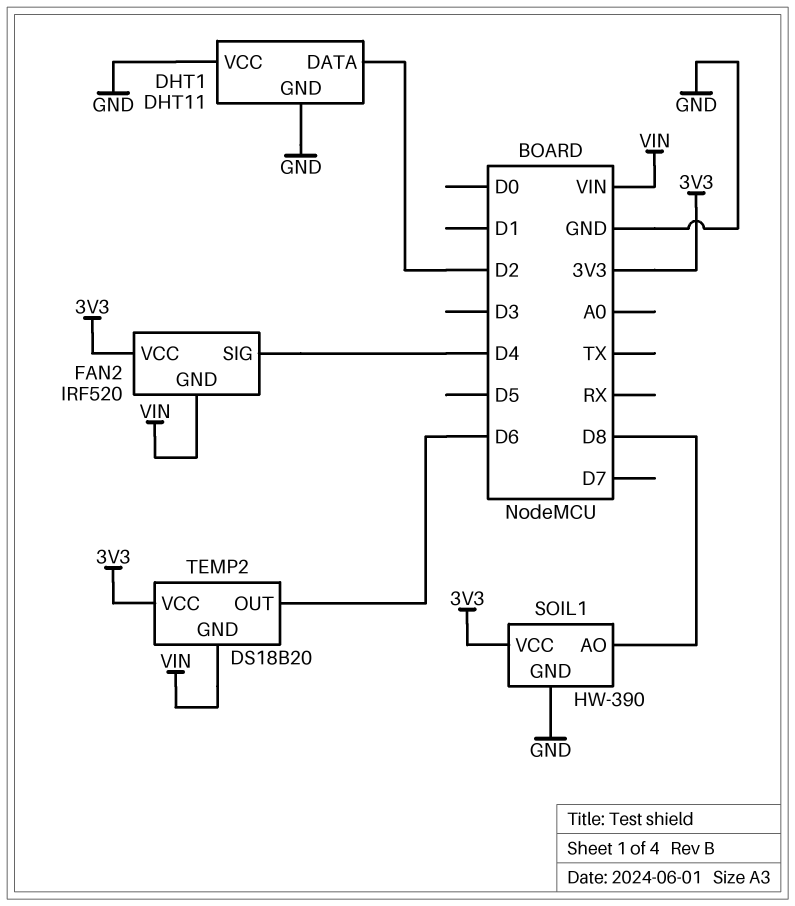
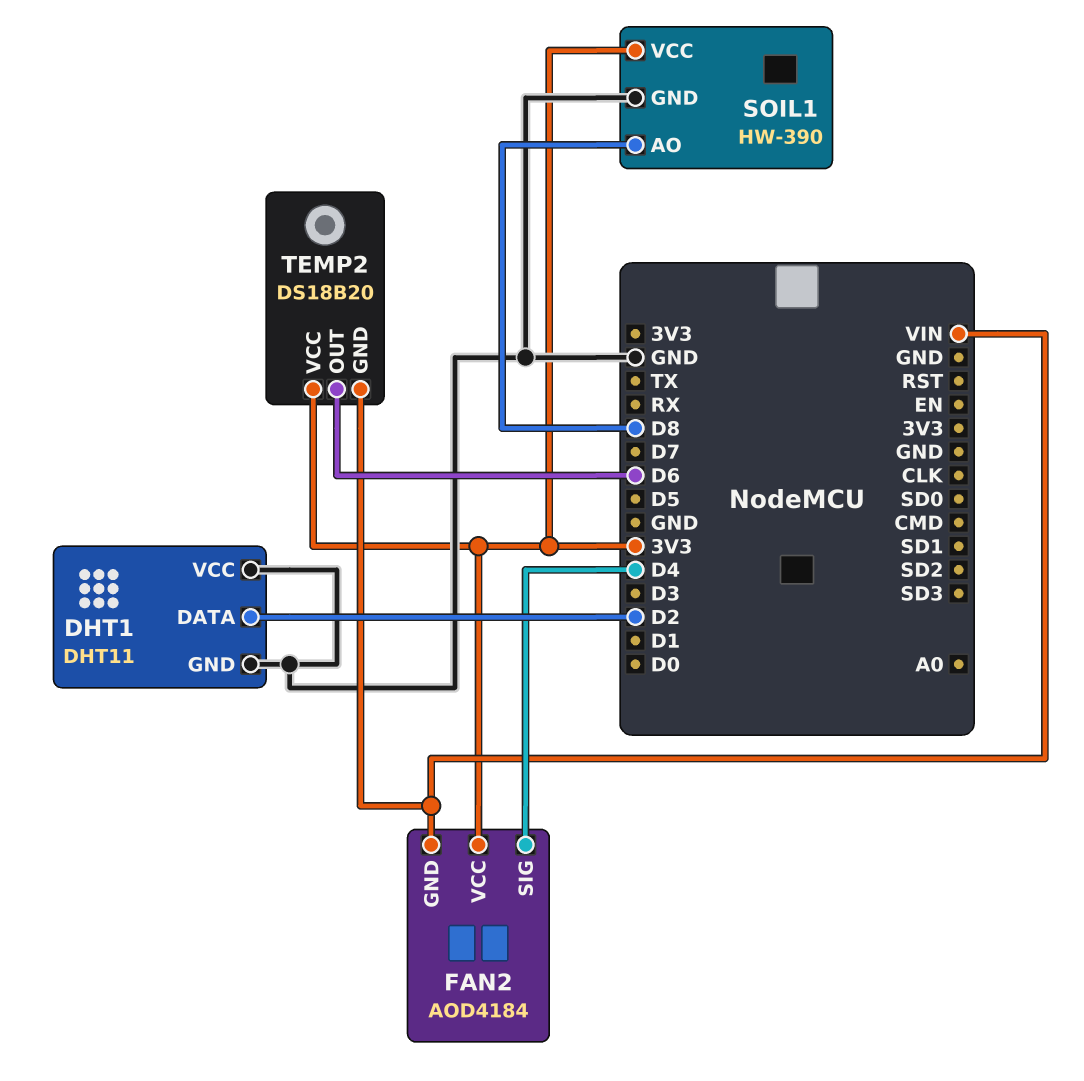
FAN2: IRF520 -> AOD4184

